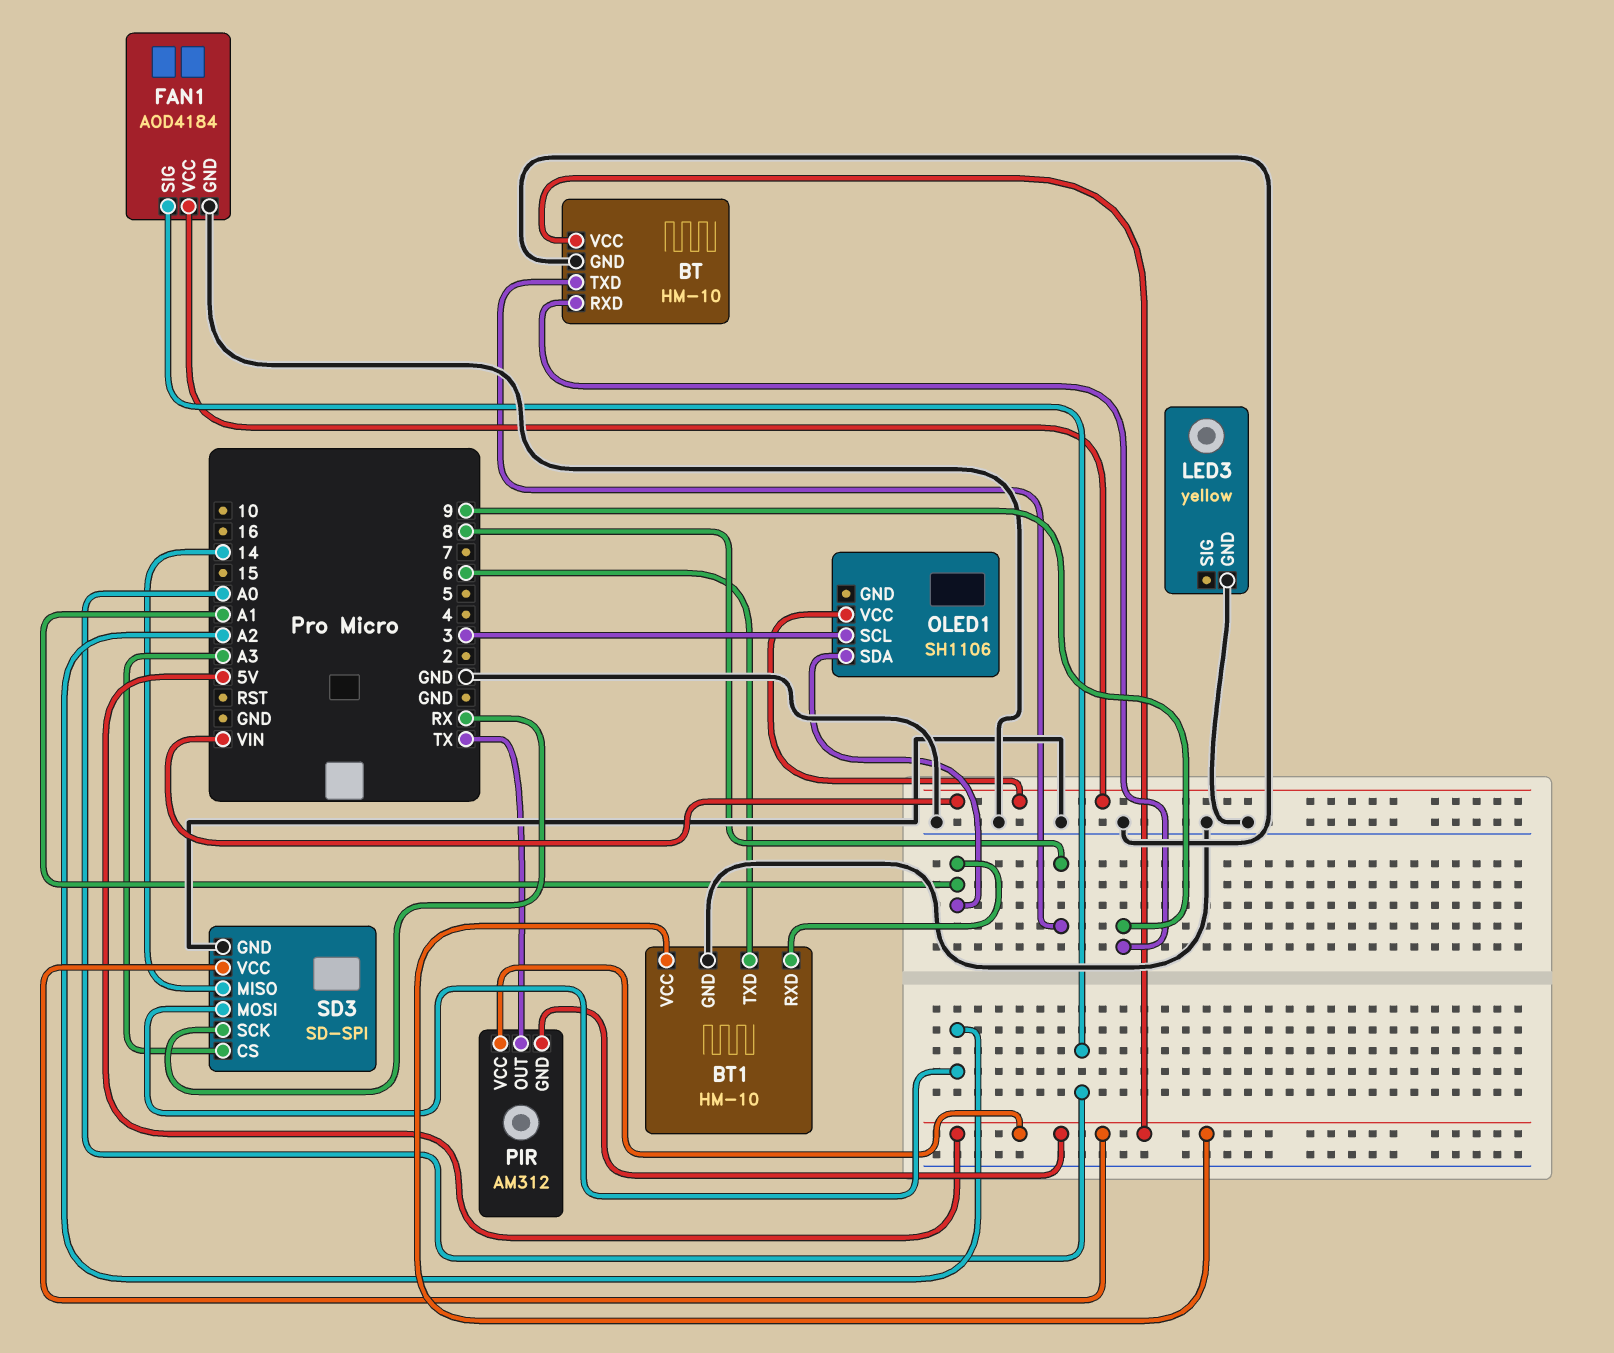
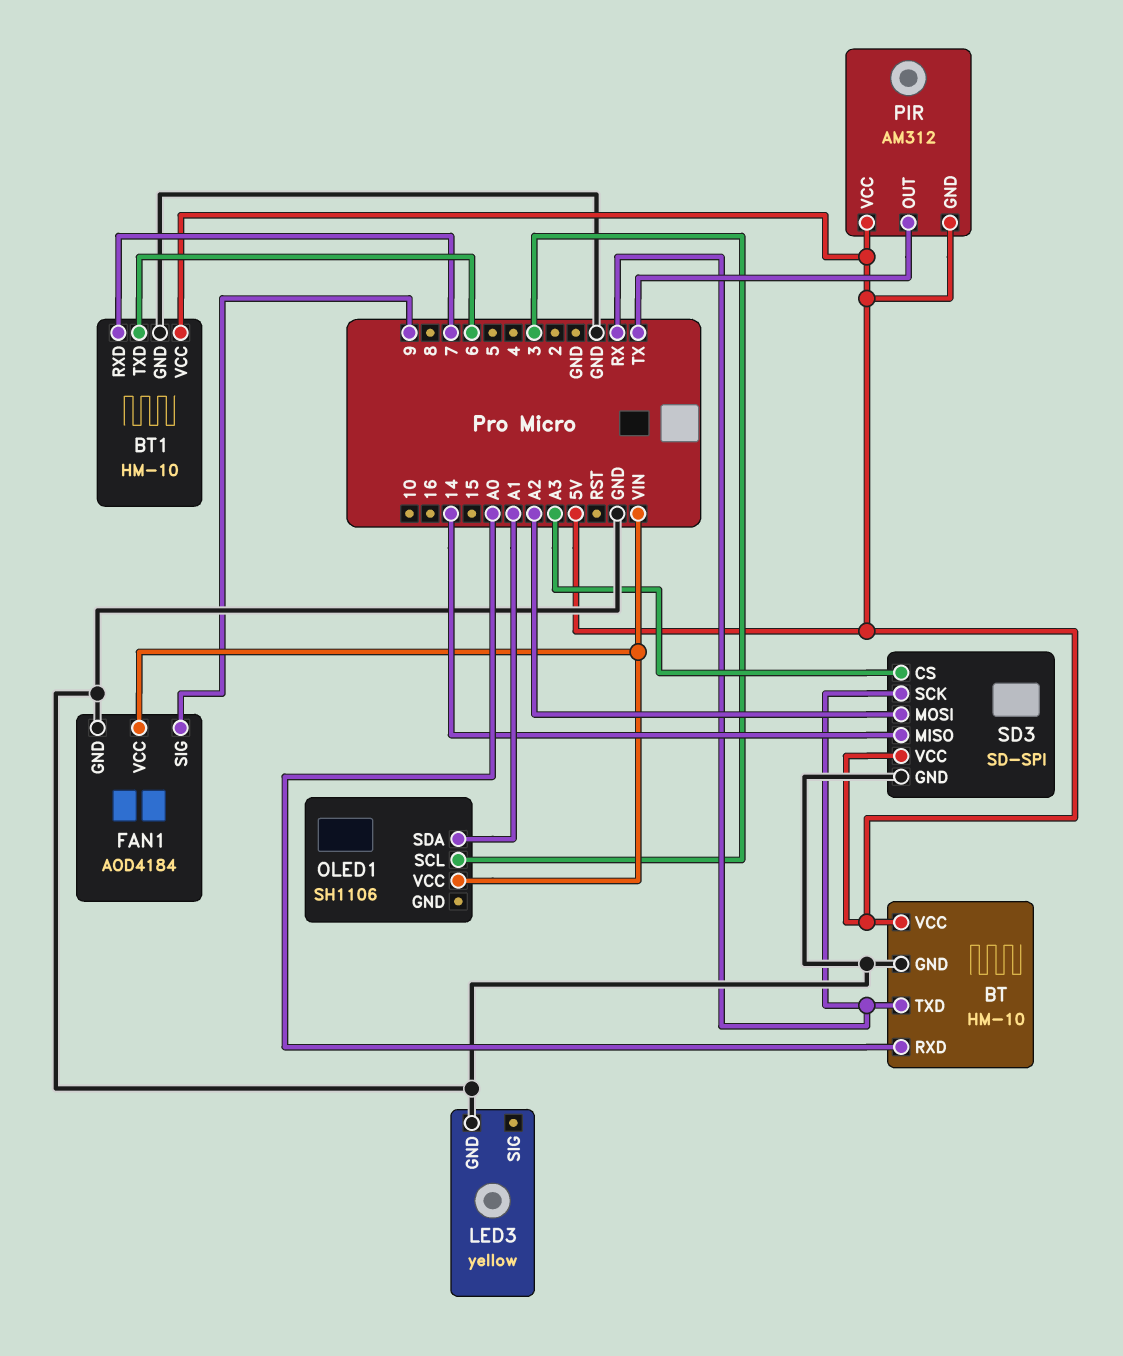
BT pin RXD: 9 -> A0
BT pin TXD: 8 -> RX
BT1 pin RXD: A1 -> 7
FAN1 pin SIG: A0 -> 9

